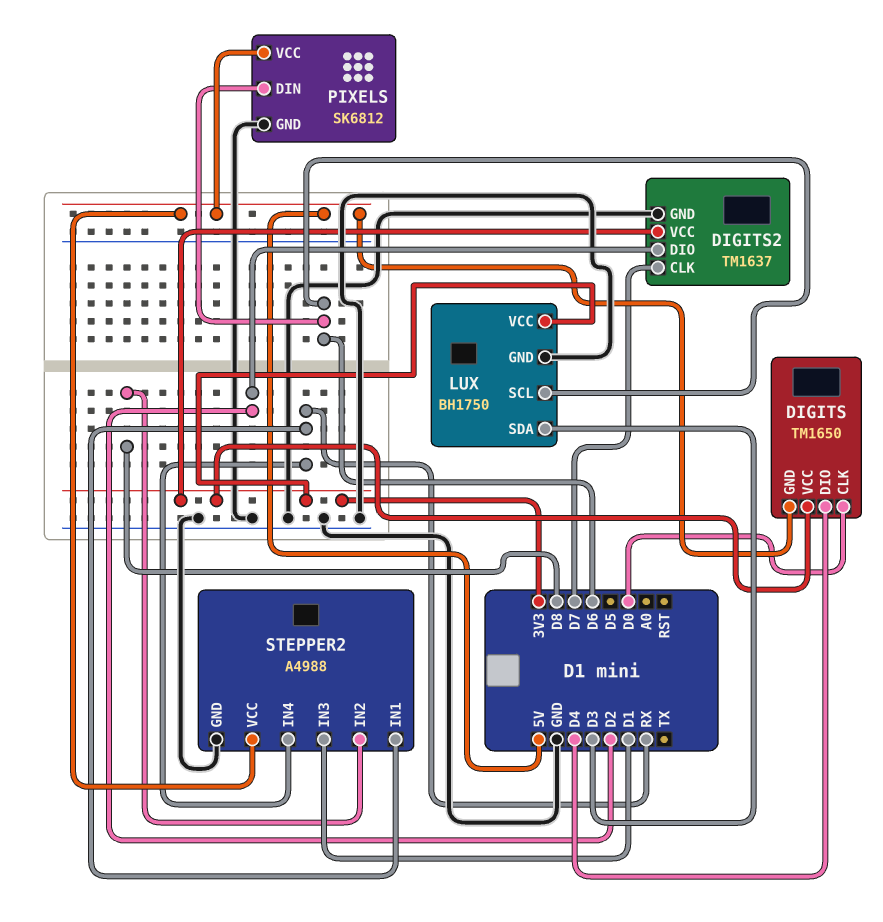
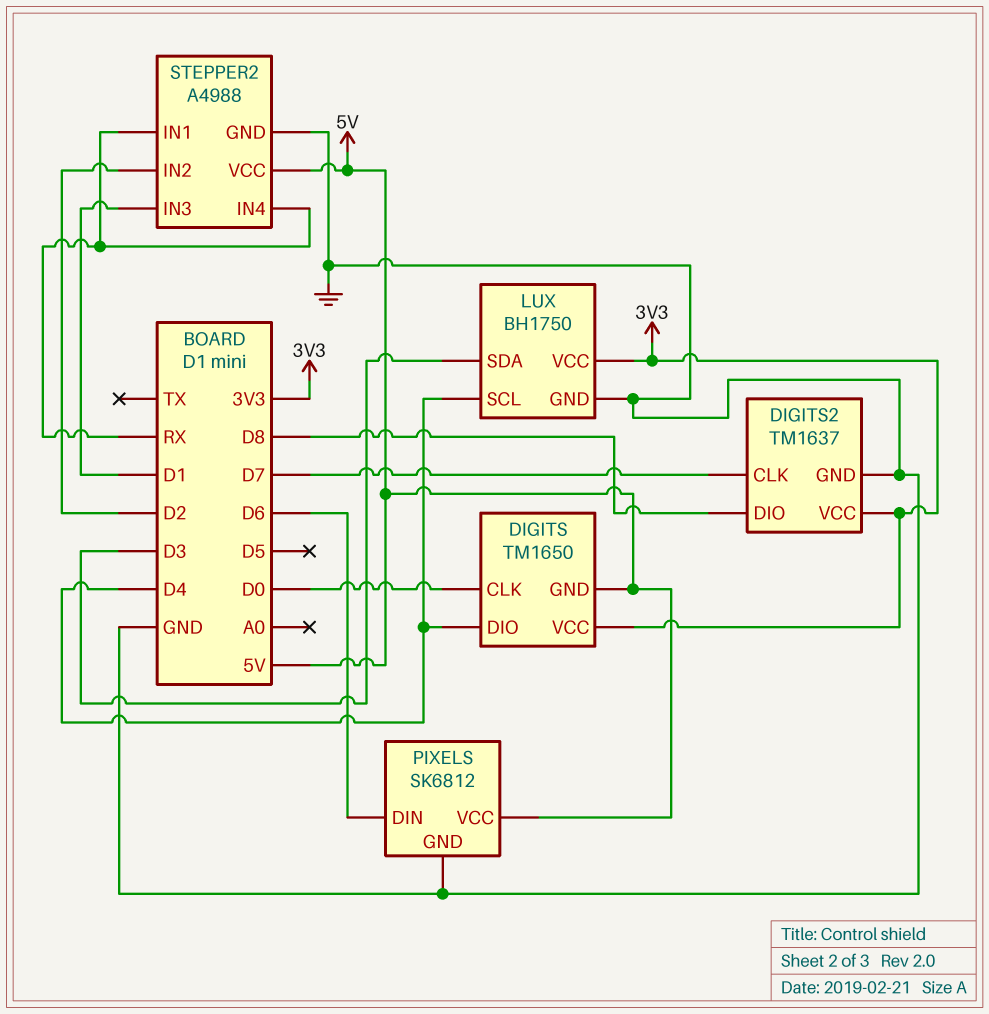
DIGITS2 pin DIO: D2 -> D8
LUX pin SCL: D6 -> D4
STEPPER2 pin IN2: D8 -> D2

